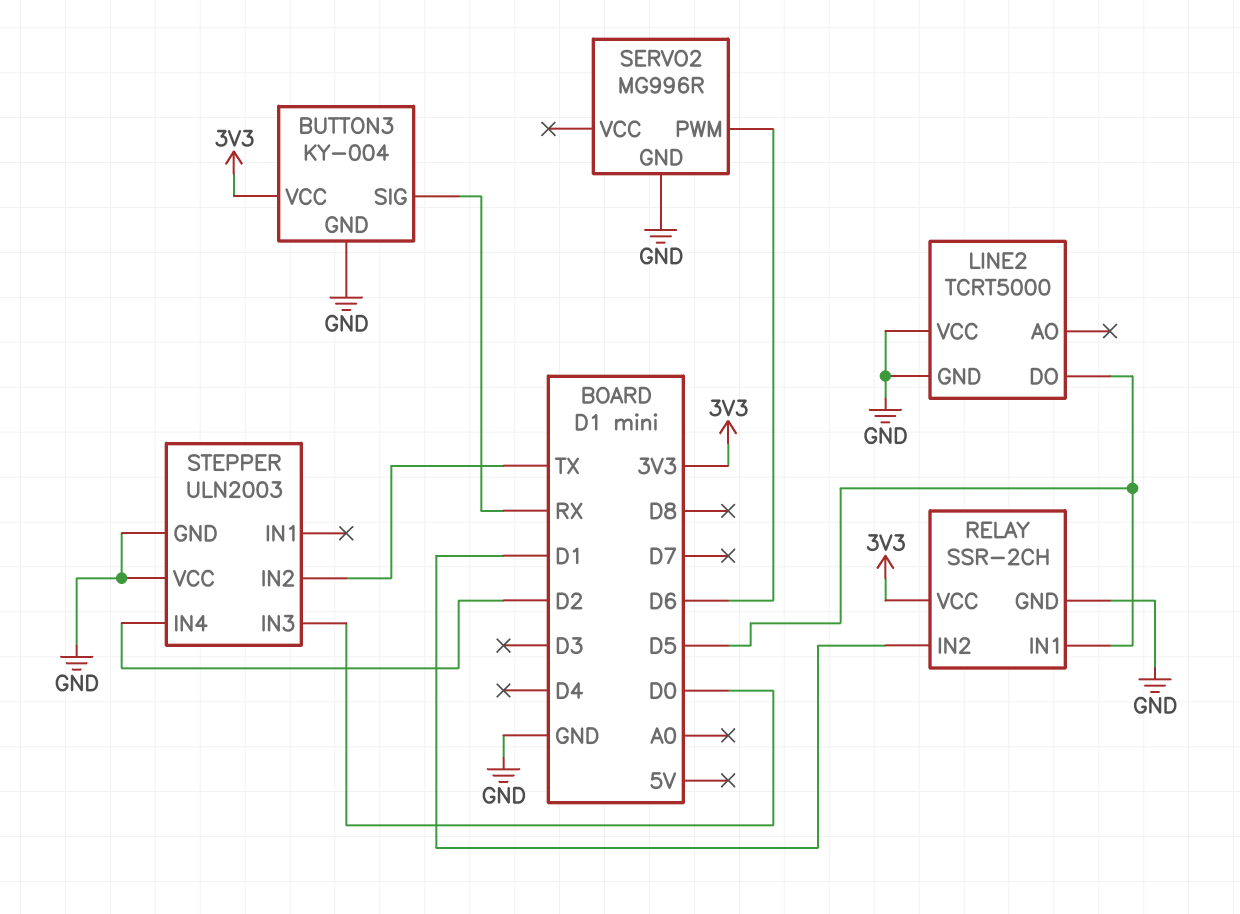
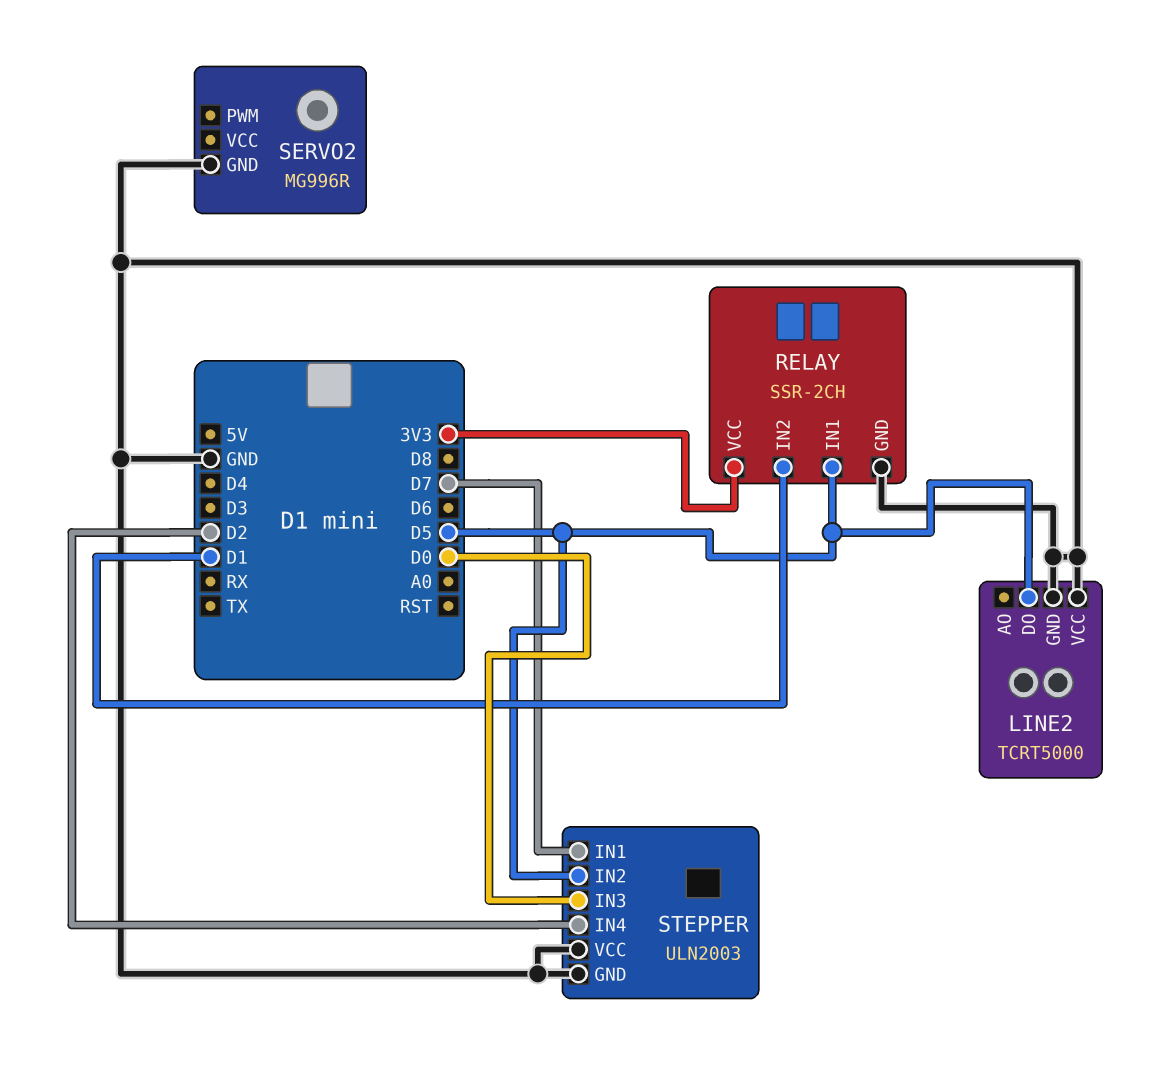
BUTTON3: KY-004 -> none
BUTTON3 pin GND: GND -> none
BUTTON3 pin SIG: RX -> none
BUTTON3 pin VCC: 3V3 -> none
SERVO2 pin PWM: D6 -> none
STEPPER pin IN1: none -> D7
STEPPER pin IN2: TX -> D5

